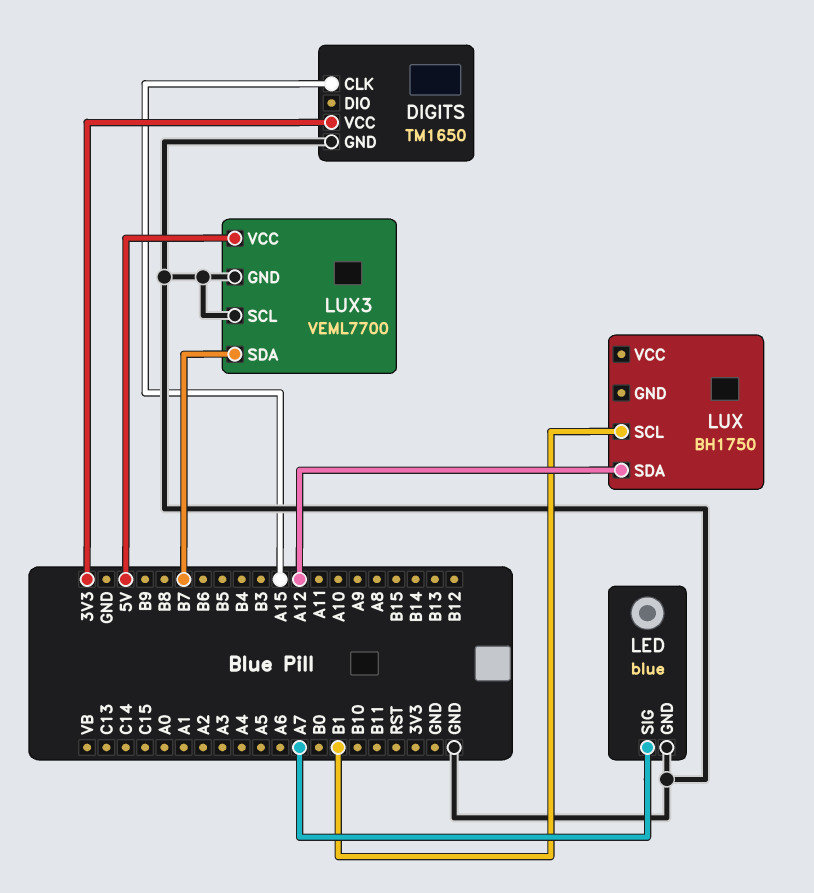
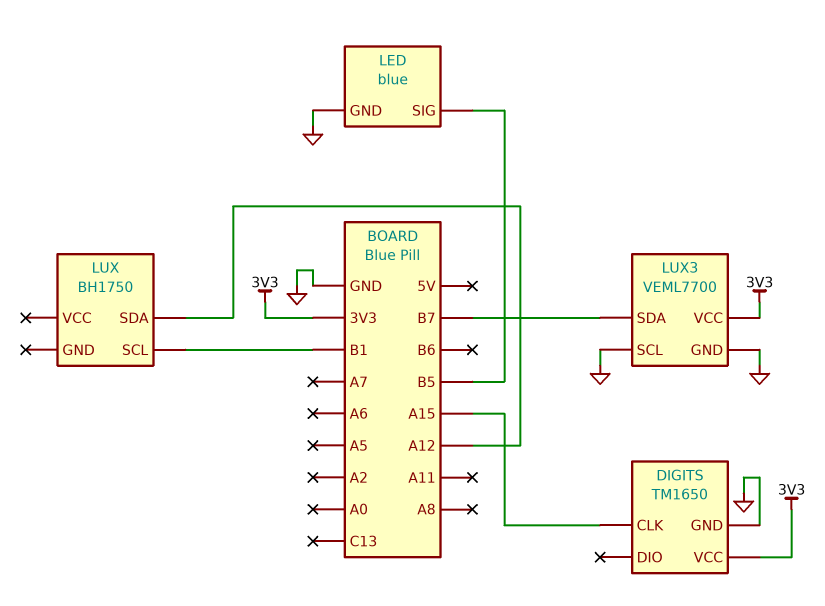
LED pin SIG: A7 -> B5
LUX3 pin VCC: 5V -> 3V3

